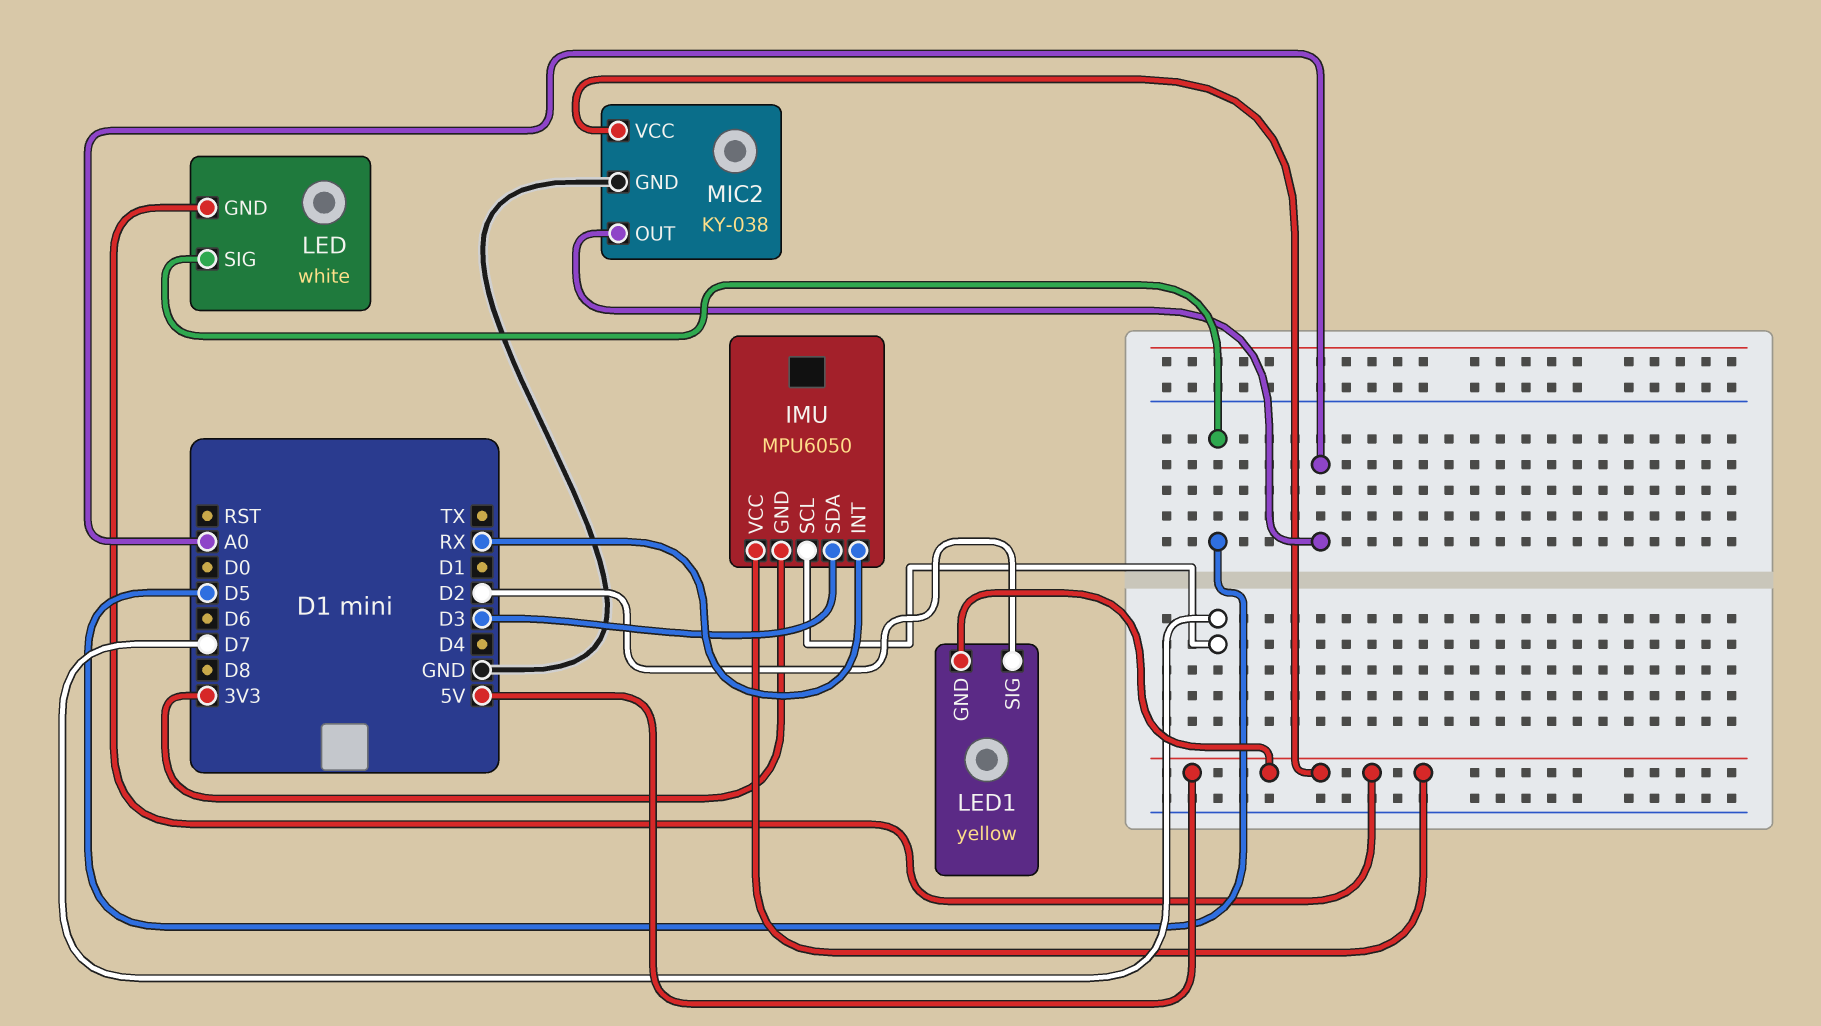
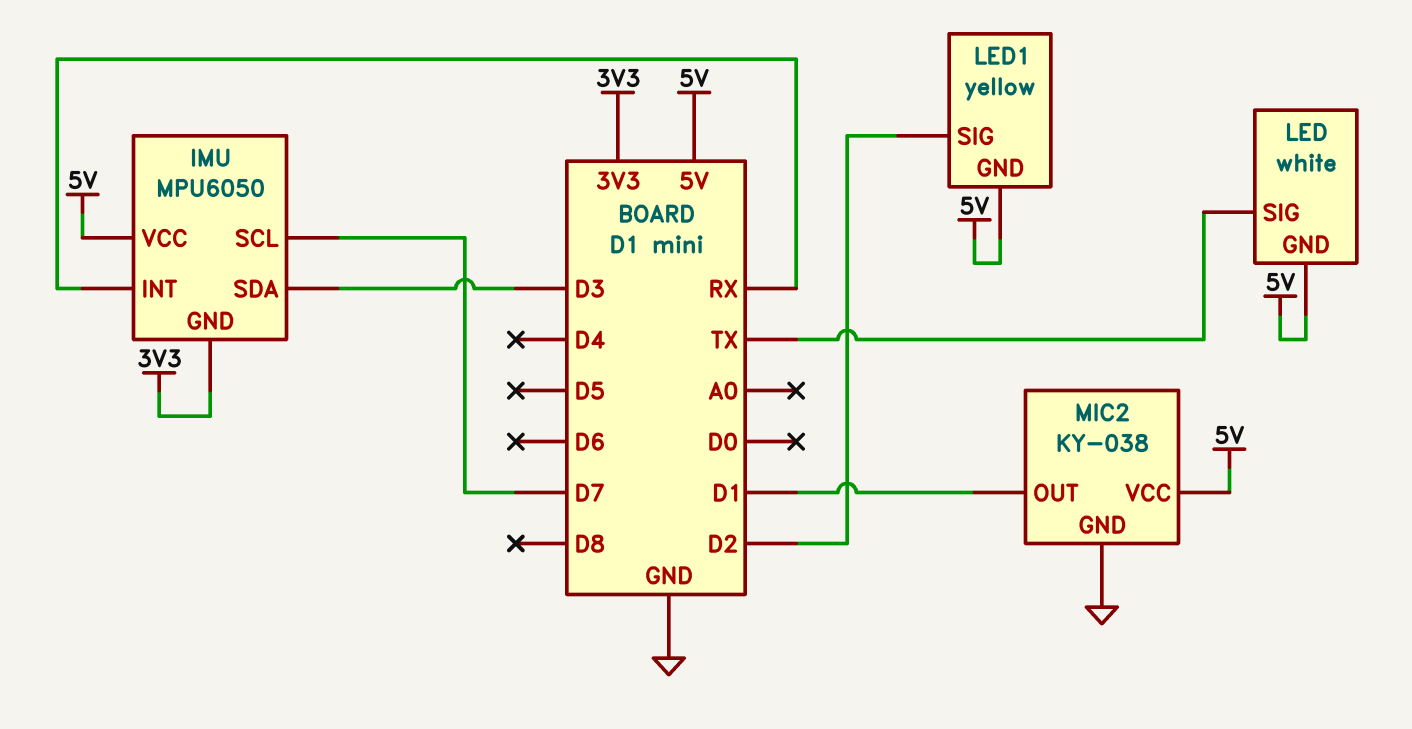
LED pin SIG: D5 -> TX
MIC2 pin OUT: A0 -> D1

